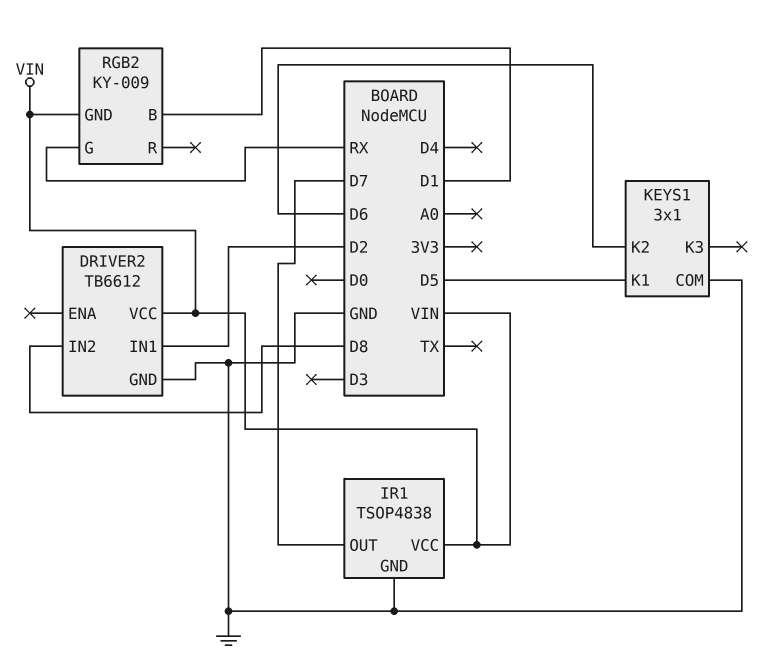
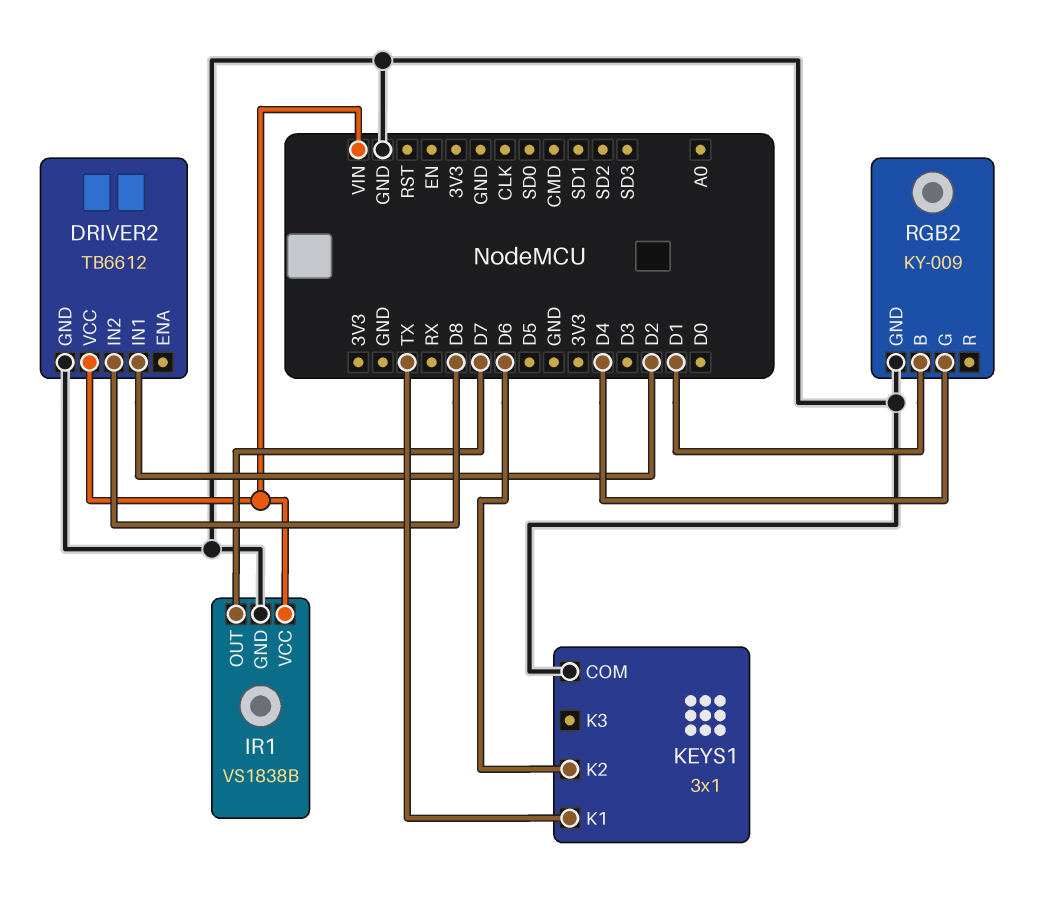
IR1: TSOP4838 -> VS1838B
KEYS1 pin K1: D5 -> TX
RGB2 pin G: RX -> D4
RGB2 pin GND: VIN -> GND

